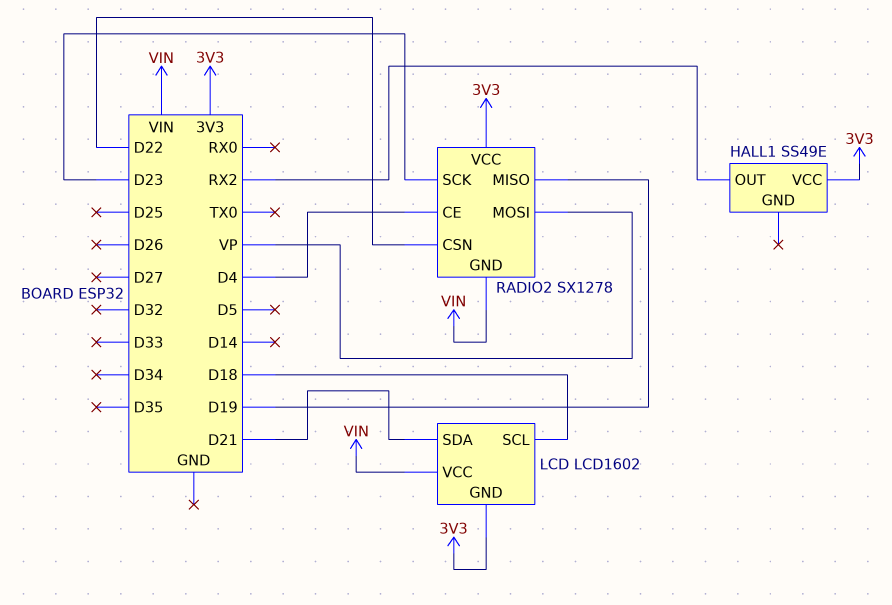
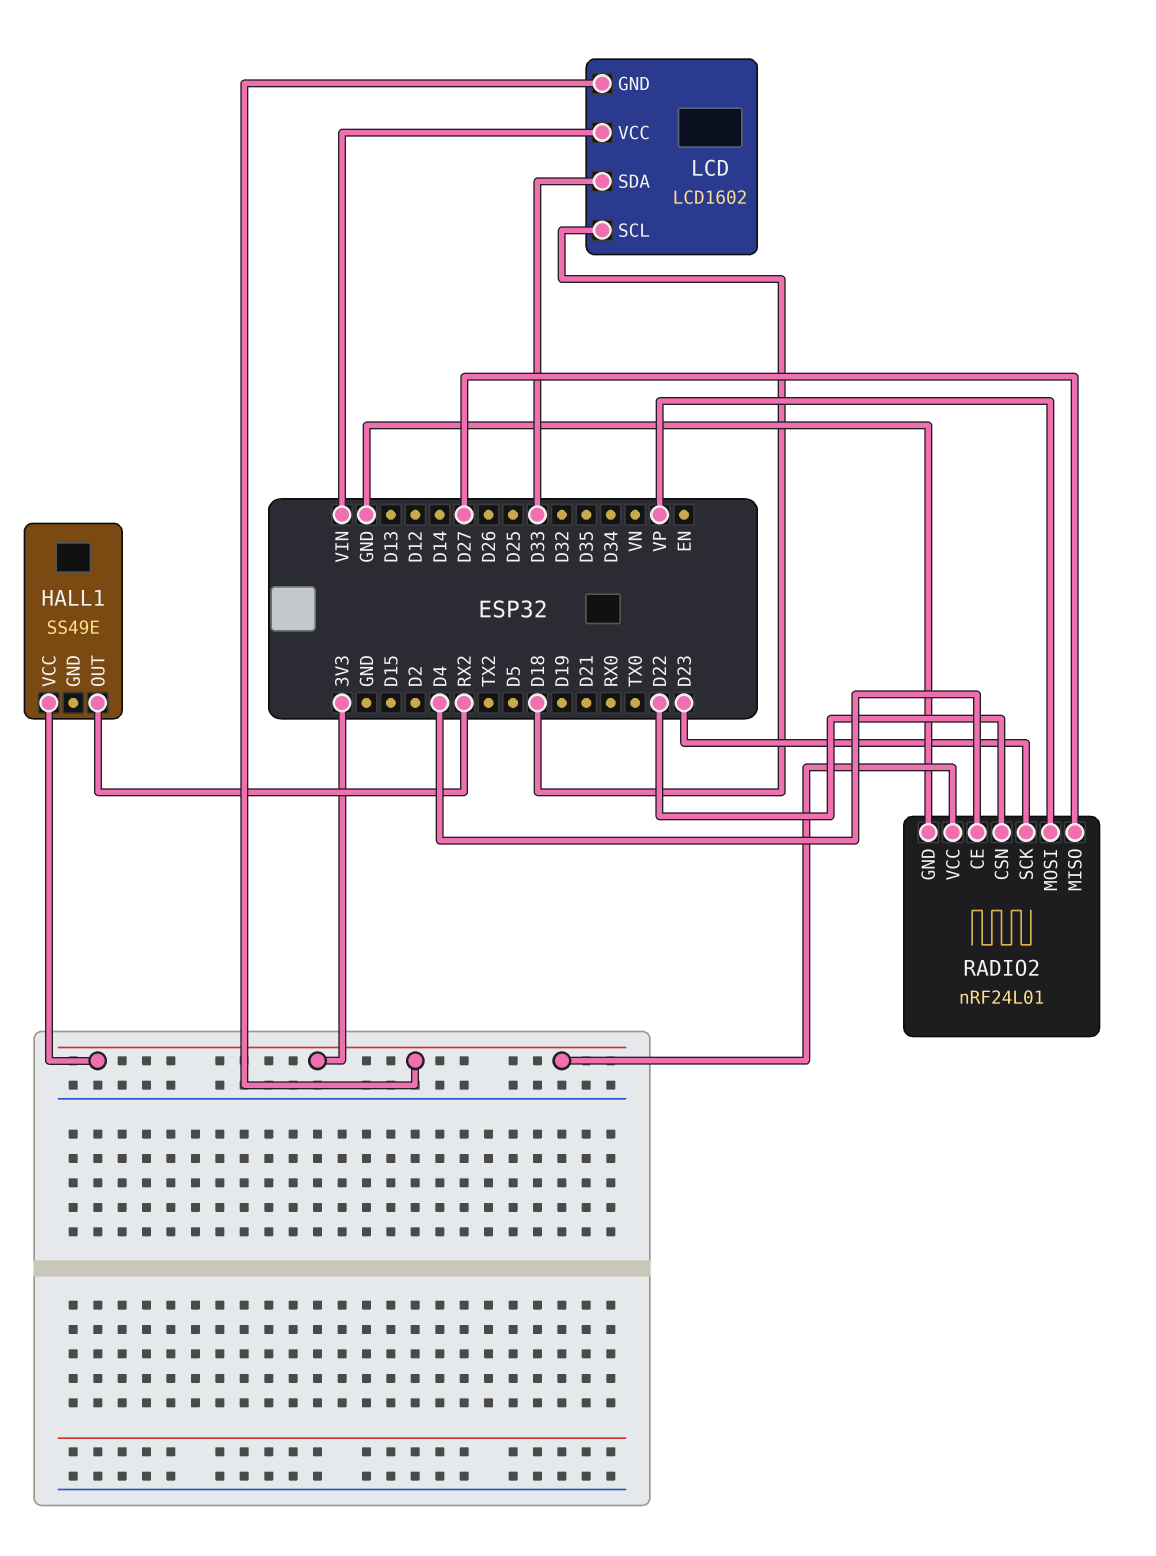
LCD pin SDA: D21 -> D33
RADIO2: SX1278 -> nRF24L01
RADIO2 pin GND: VIN -> GND
RADIO2 pin MISO: D19 -> D27

